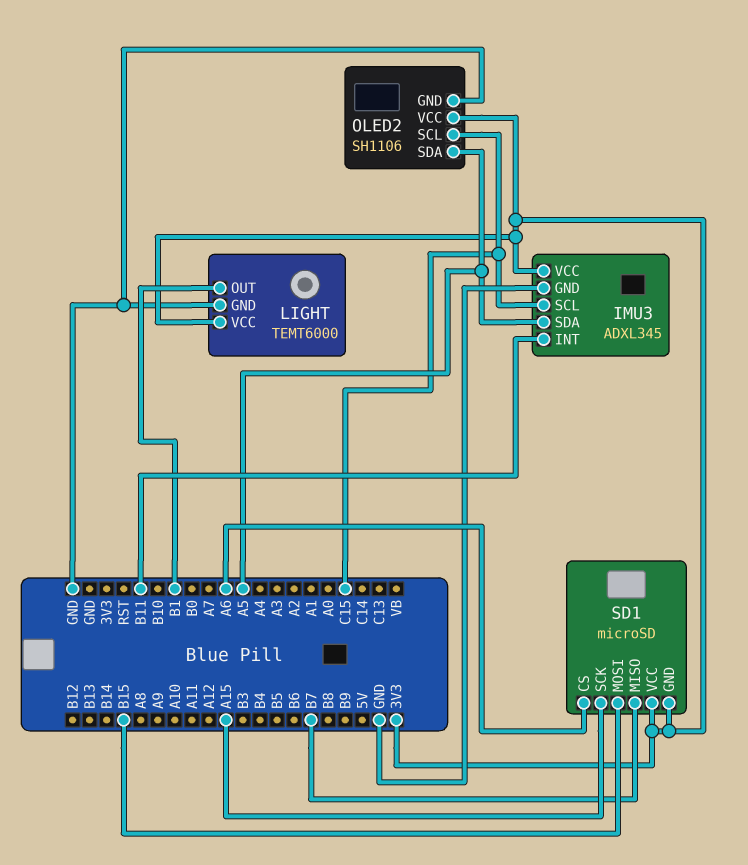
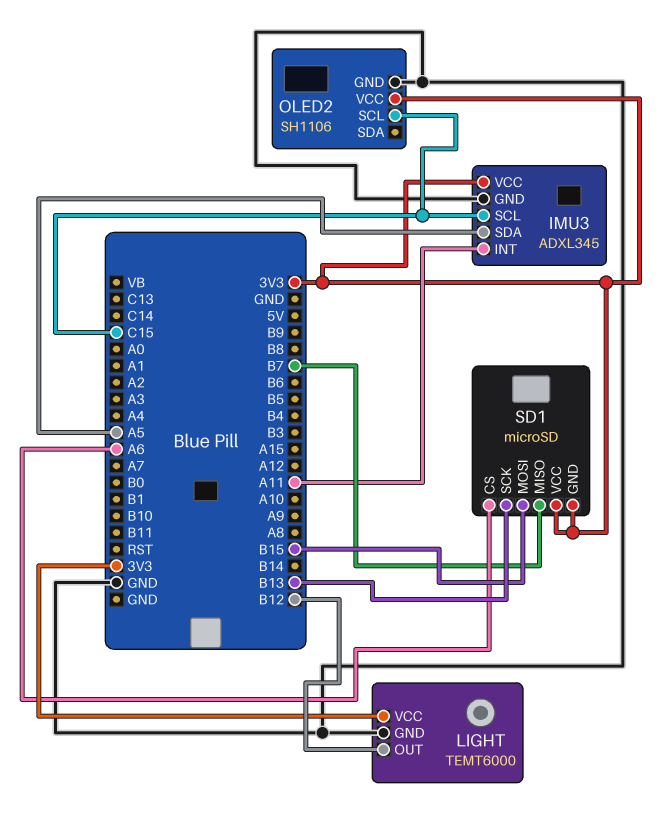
IMU3 pin INT: B11 -> A11
LIGHT pin OUT: B1 -> B12
OLED2 pin SDA: A5 -> none
SD1 pin SCK: A15 -> B13

